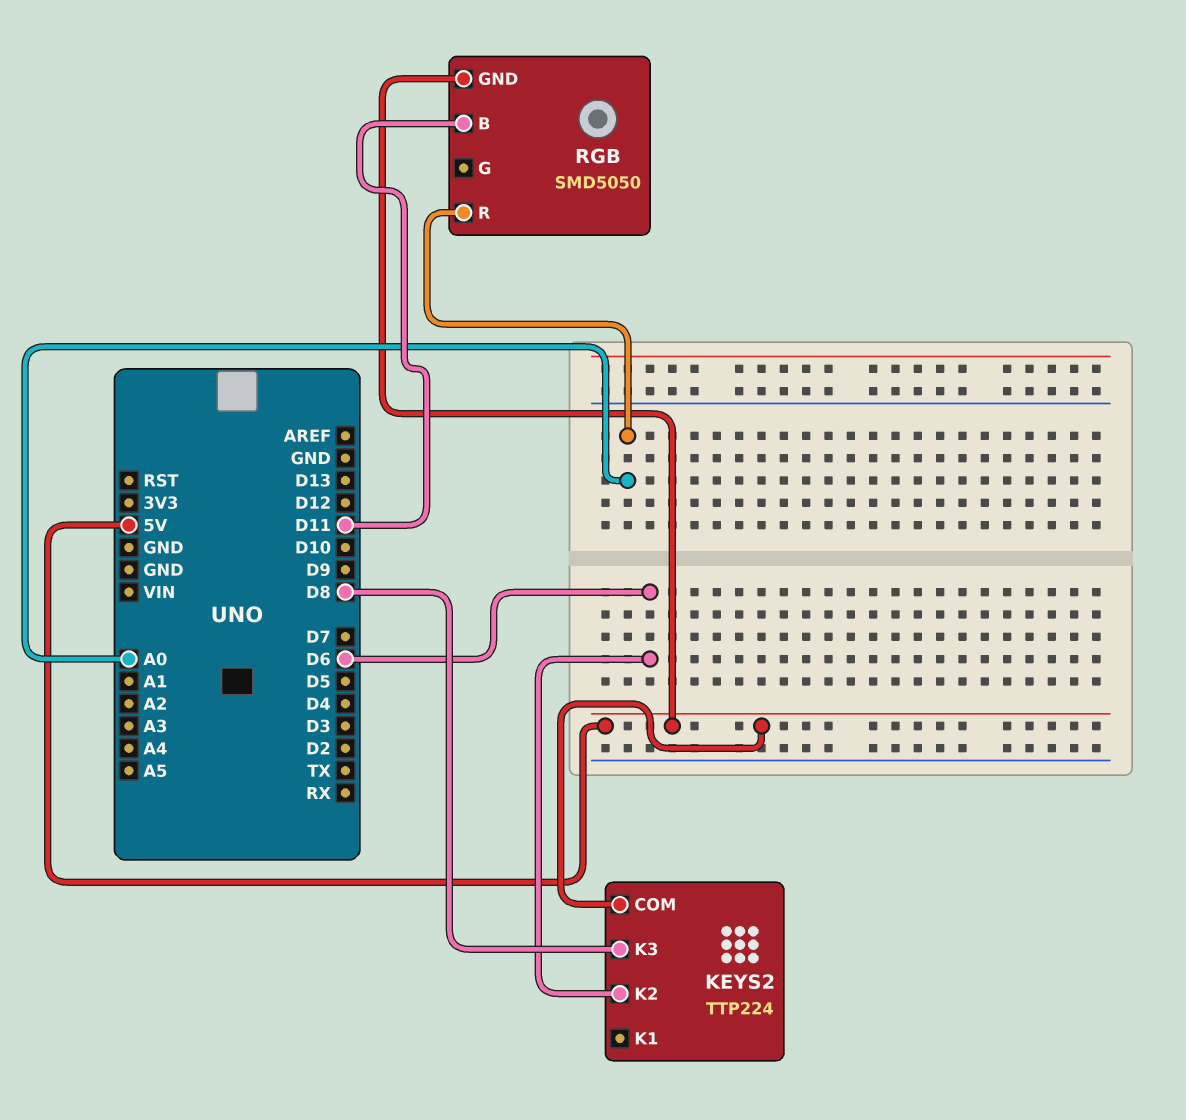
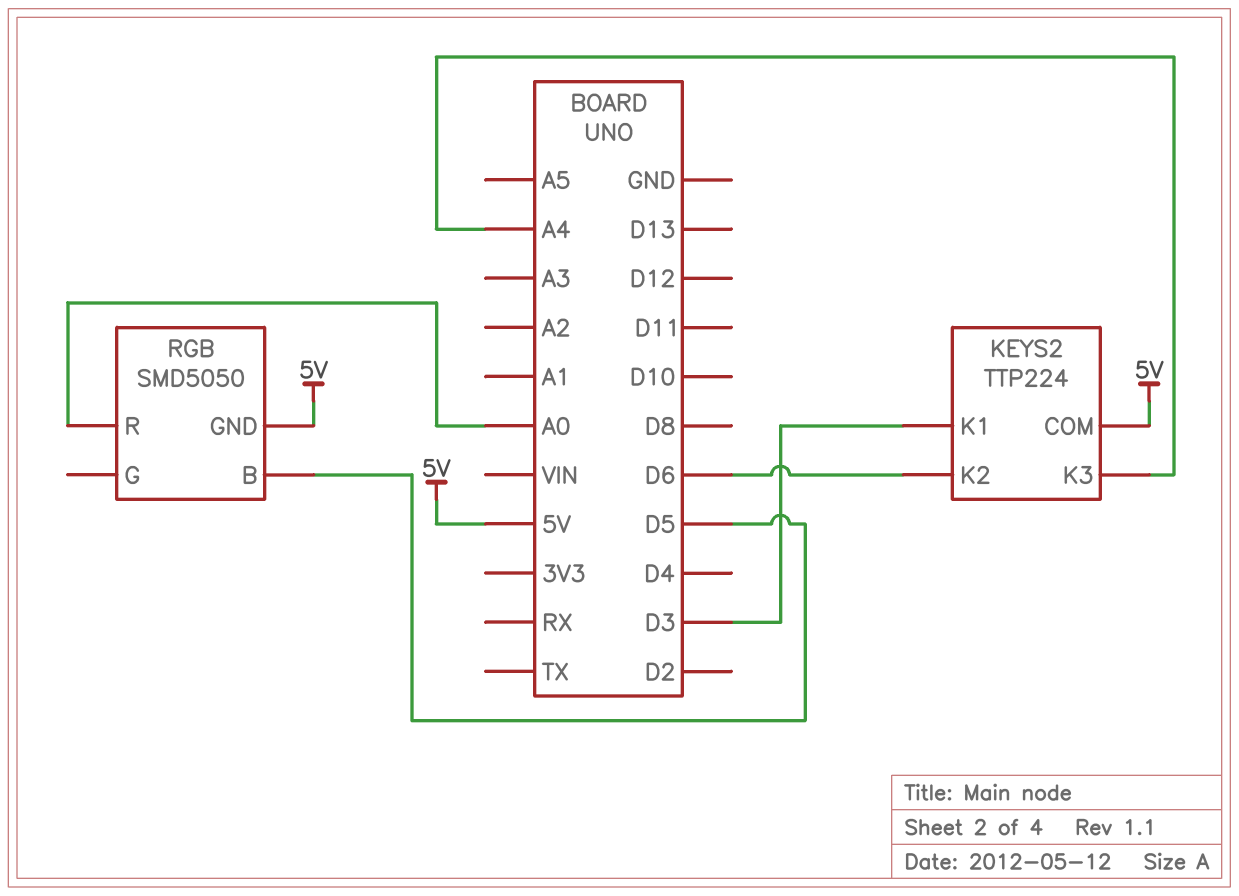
KEYS2 pin K1: none -> D3
KEYS2 pin K3: D8 -> A4
RGB pin B: D11 -> D5

